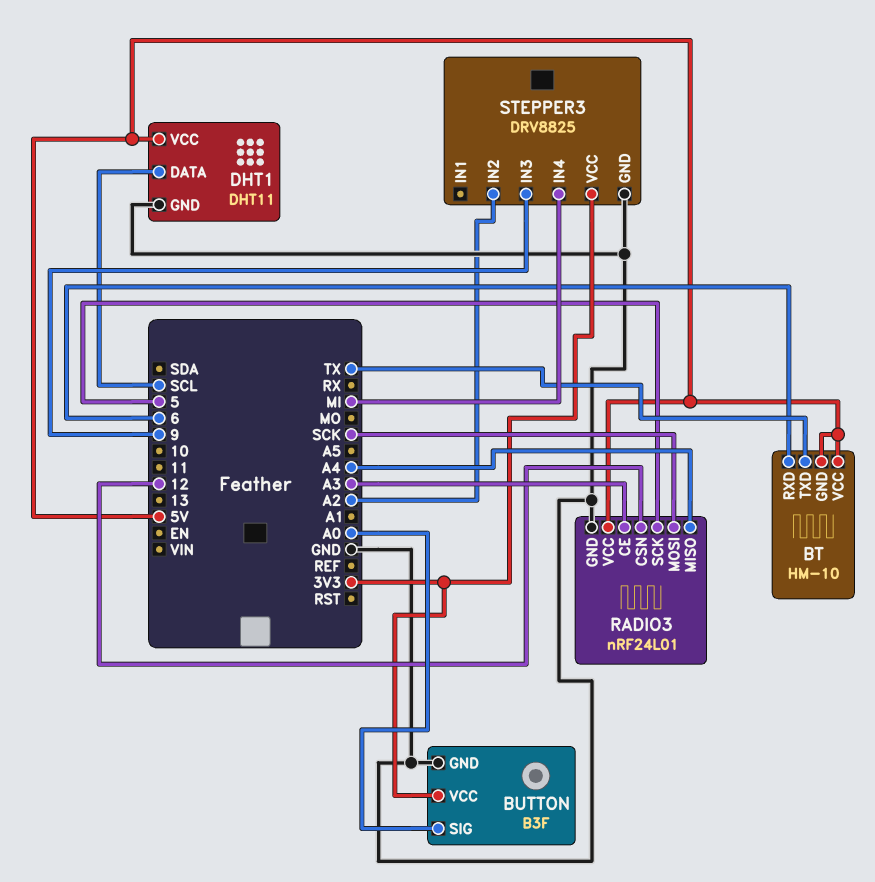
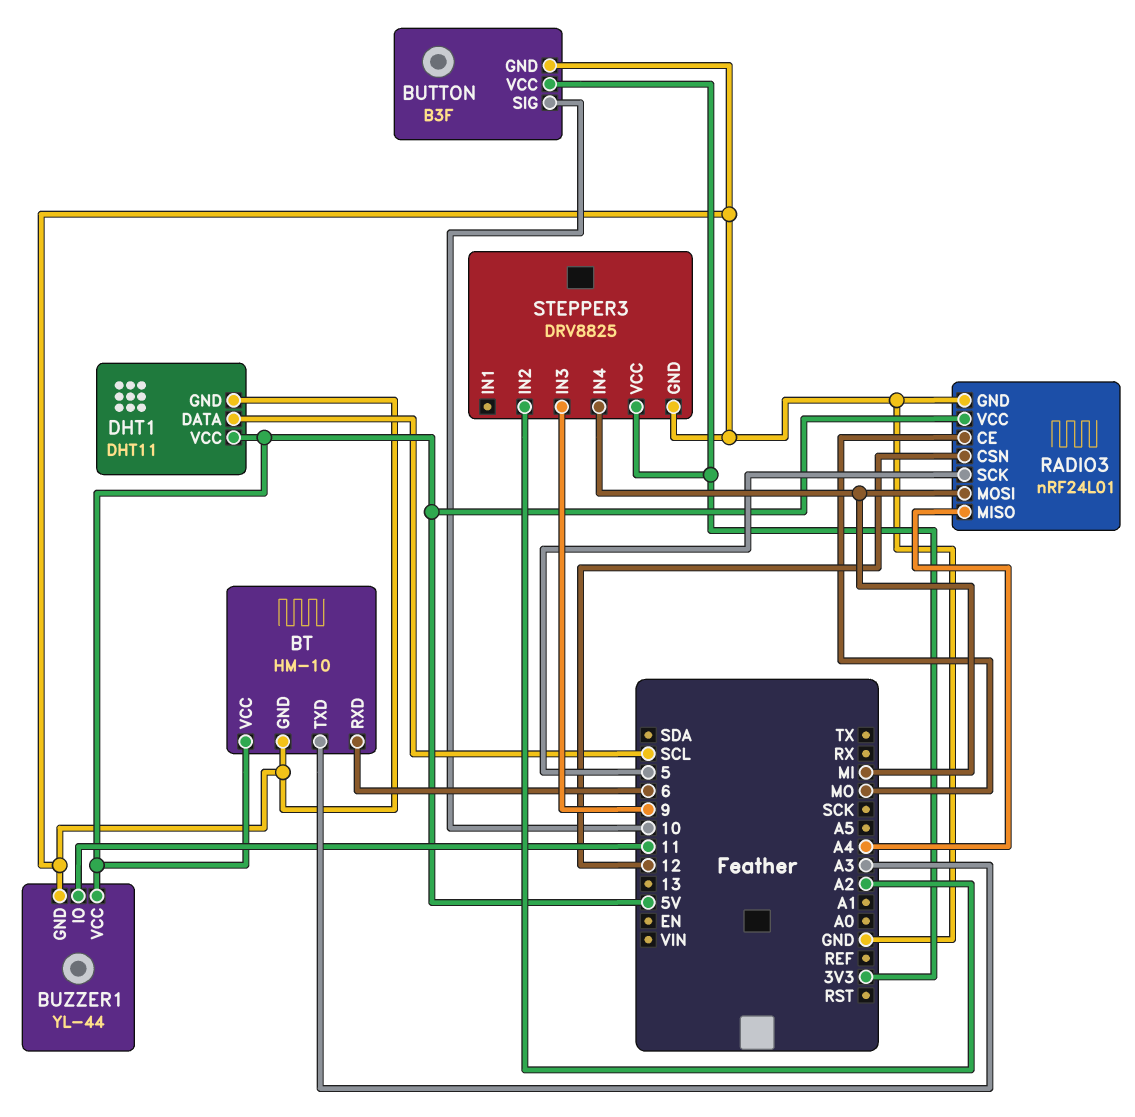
BT pin GND: 5V -> GND
BT pin TXD: TX -> A3
BUTTON pin SIG: A0 -> 10
BUZZER1: none -> YL-44
BUZZER1 pin GND: none -> GND
BUZZER1 pin IO: none -> 11
BUZZER1 pin VCC: none -> 5V
RADIO3 pin CE: A3 -> MO
RADIO3 pin MOSI: SCK -> MI

